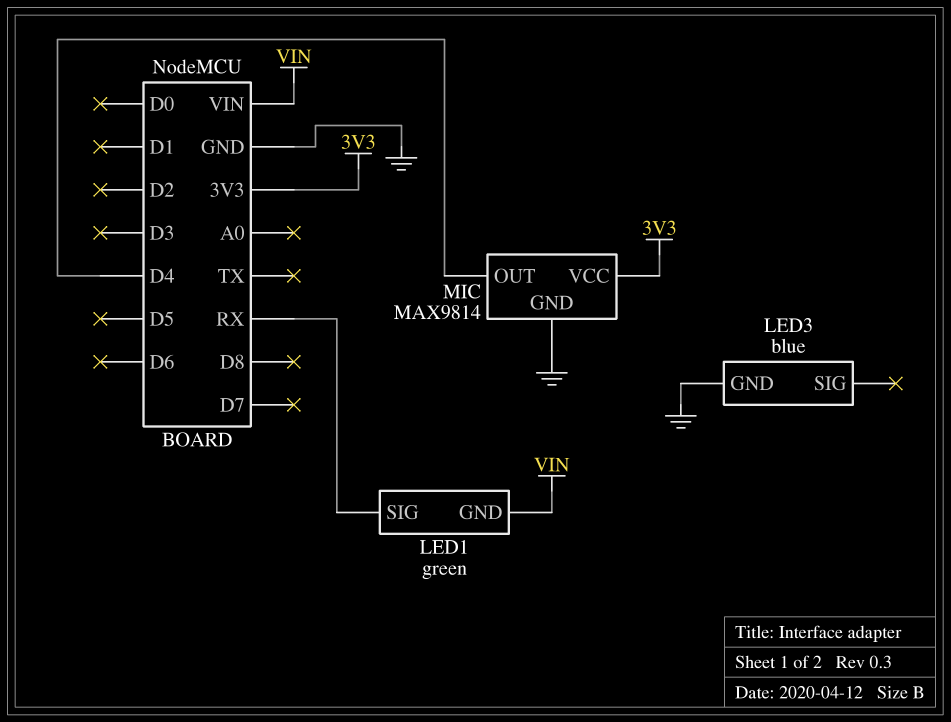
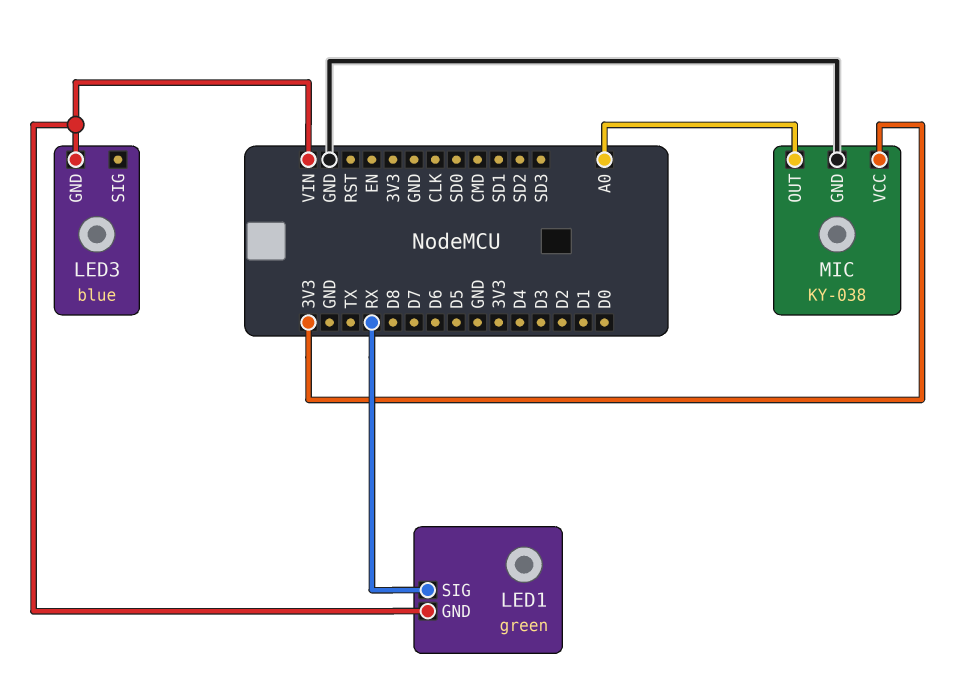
LED3 pin GND: GND -> VIN
MIC: MAX9814 -> KY-038
MIC pin OUT: D4 -> A0

